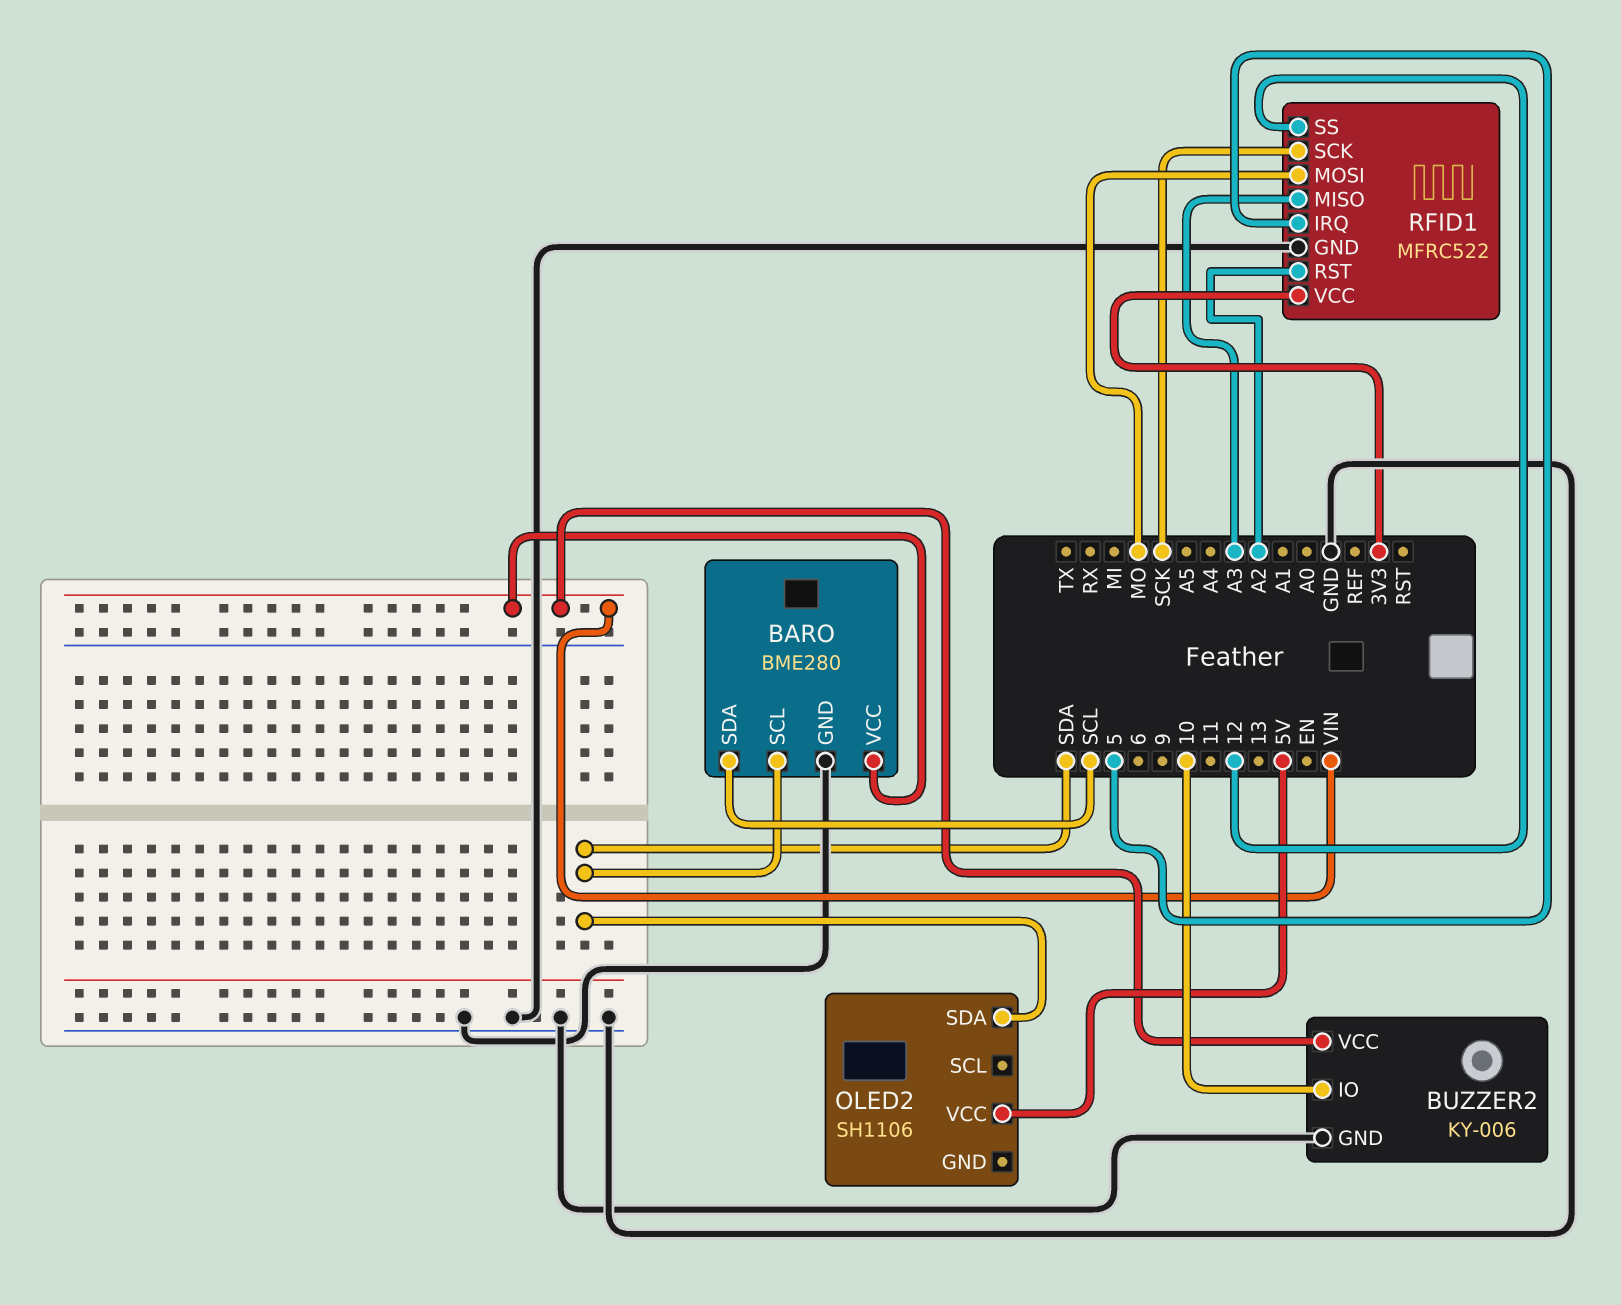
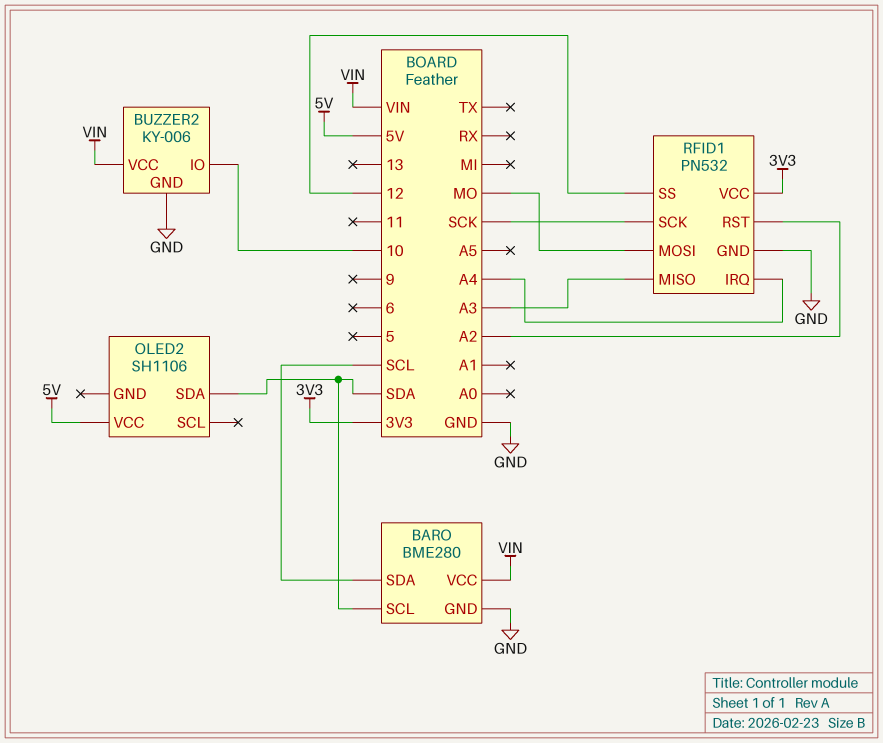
RFID1: MFRC522 -> PN532
RFID1 pin IRQ: 5 -> A4

